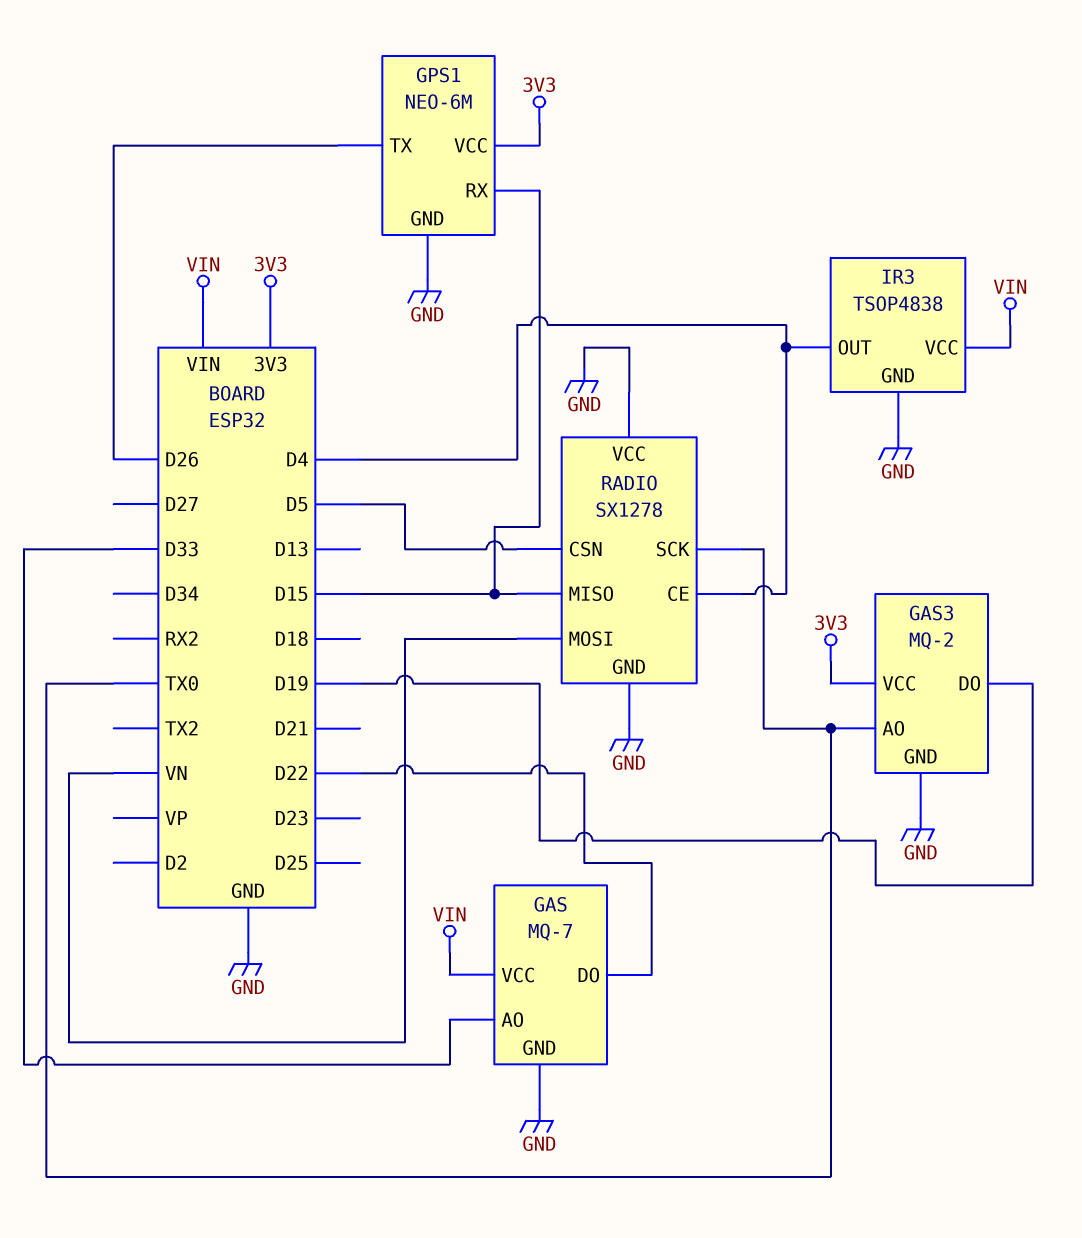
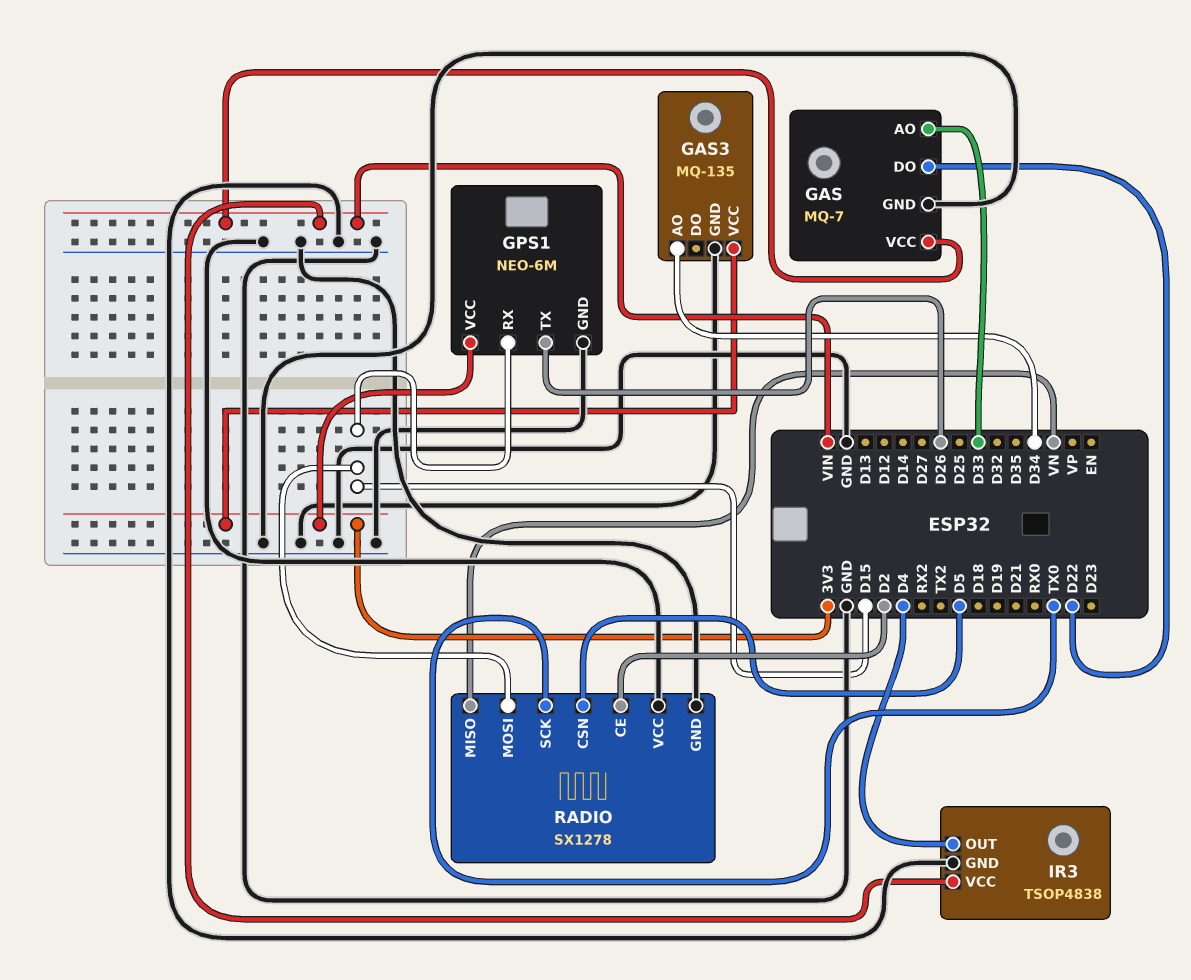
GAS3: MQ-2 -> MQ-135
GAS3 pin AO: TX0 -> D34
GAS3 pin DO: D19 -> none
RADIO pin CE: D4 -> D2
RADIO pin MISO: D15 -> VN
RADIO pin MOSI: VN -> D15

